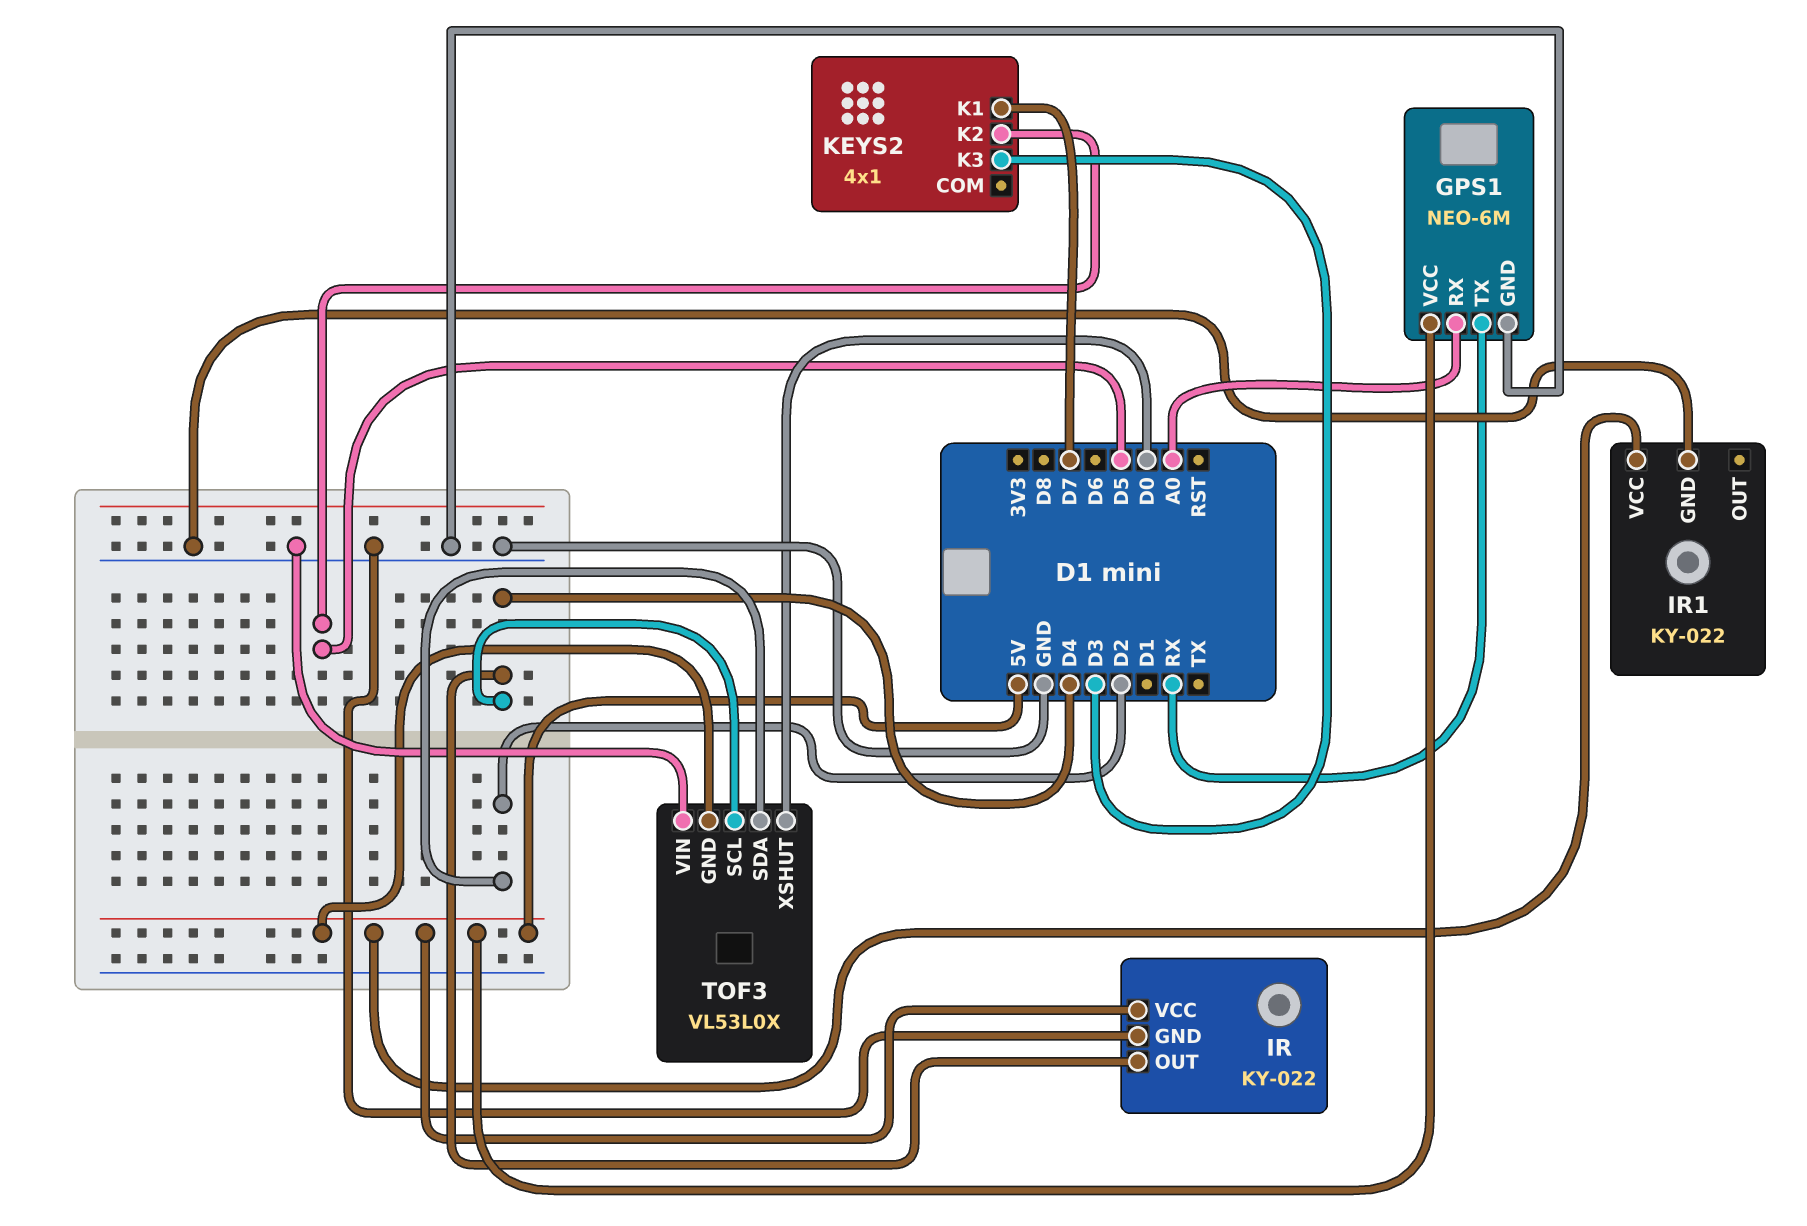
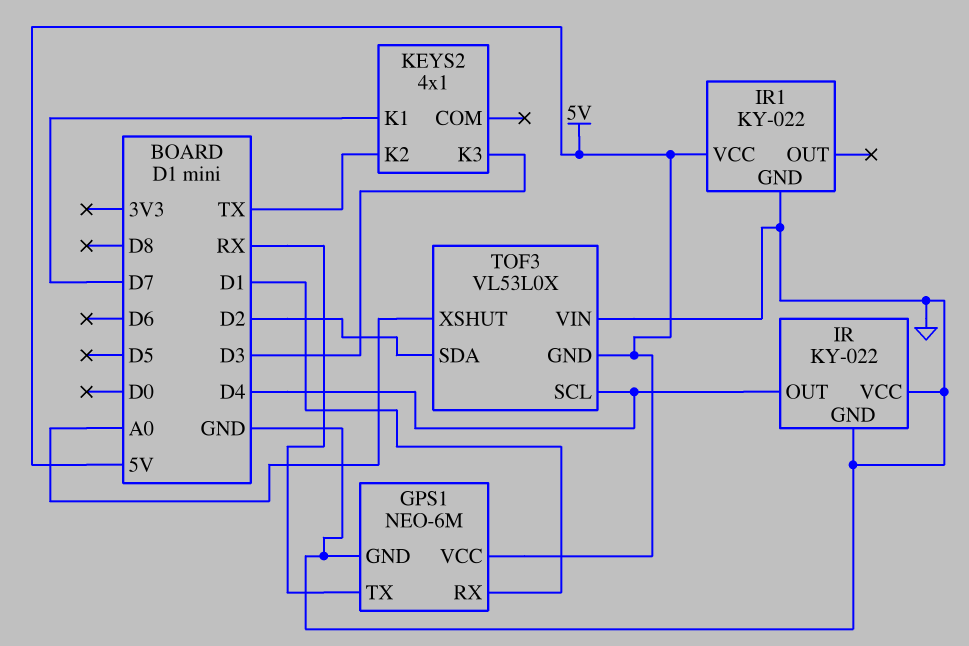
GPS1 pin RX: A0 -> D1
IR pin VCC: 5V -> GND
KEYS2 pin K2: D5 -> TX
TOF3 pin XSHUT: D0 -> A0

